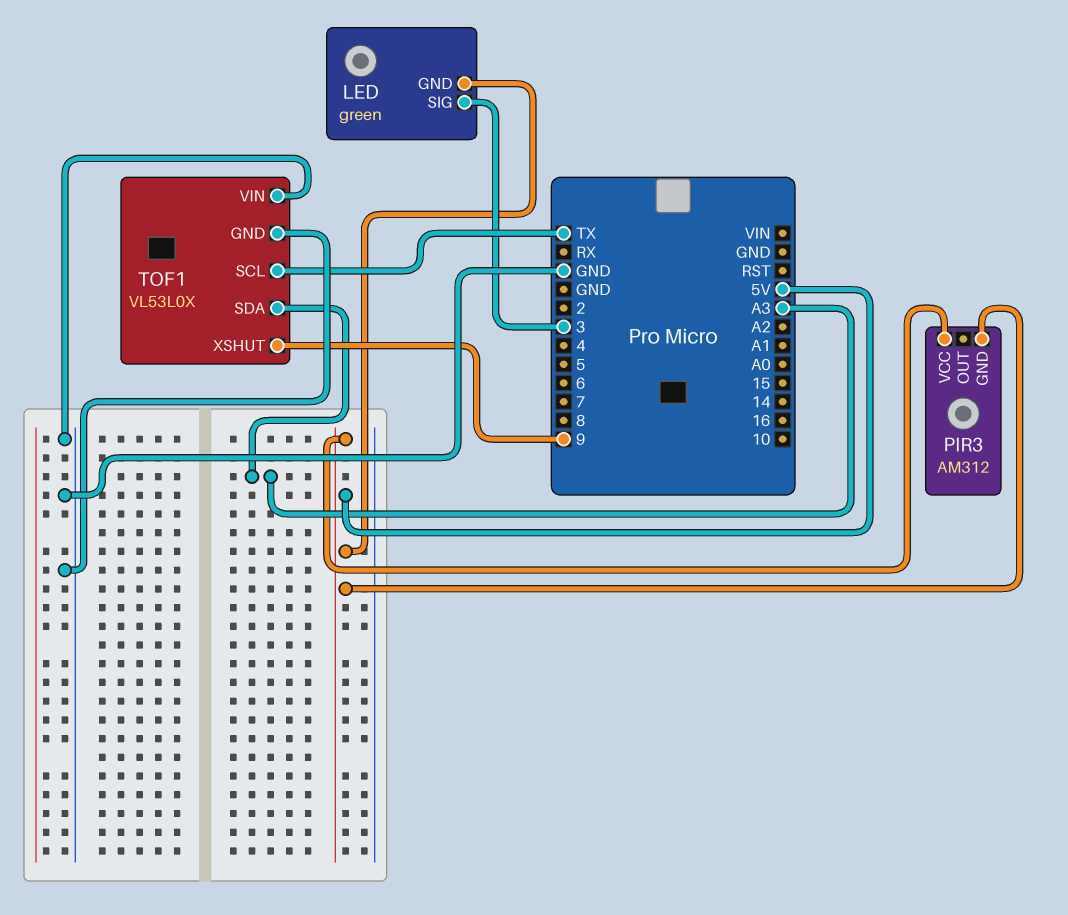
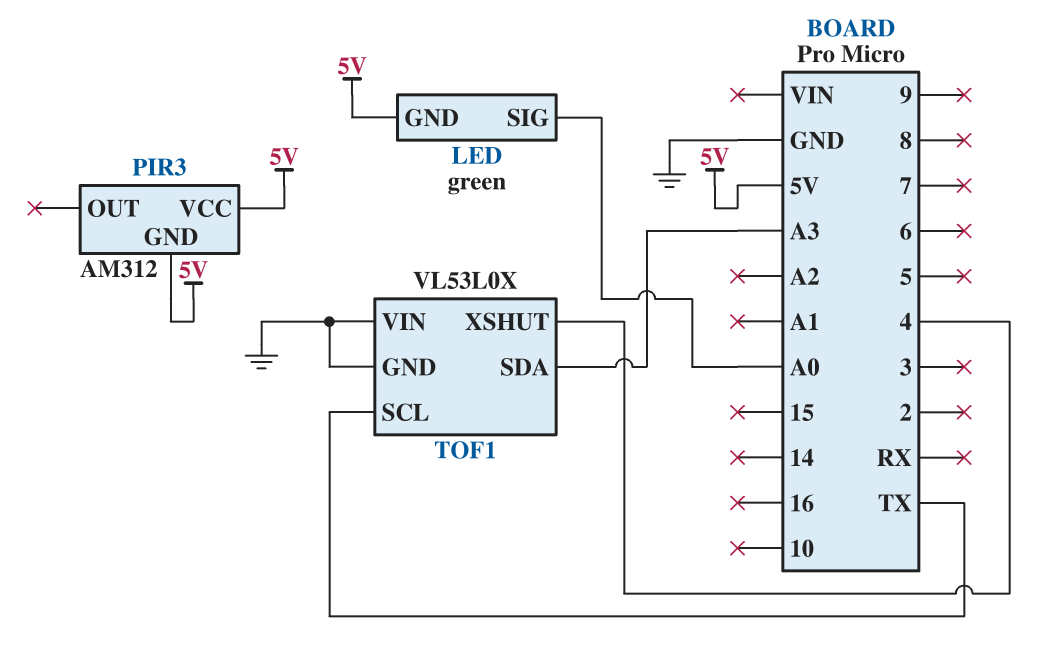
LED pin SIG: 3 -> A0
TOF1 pin XSHUT: 9 -> 4

